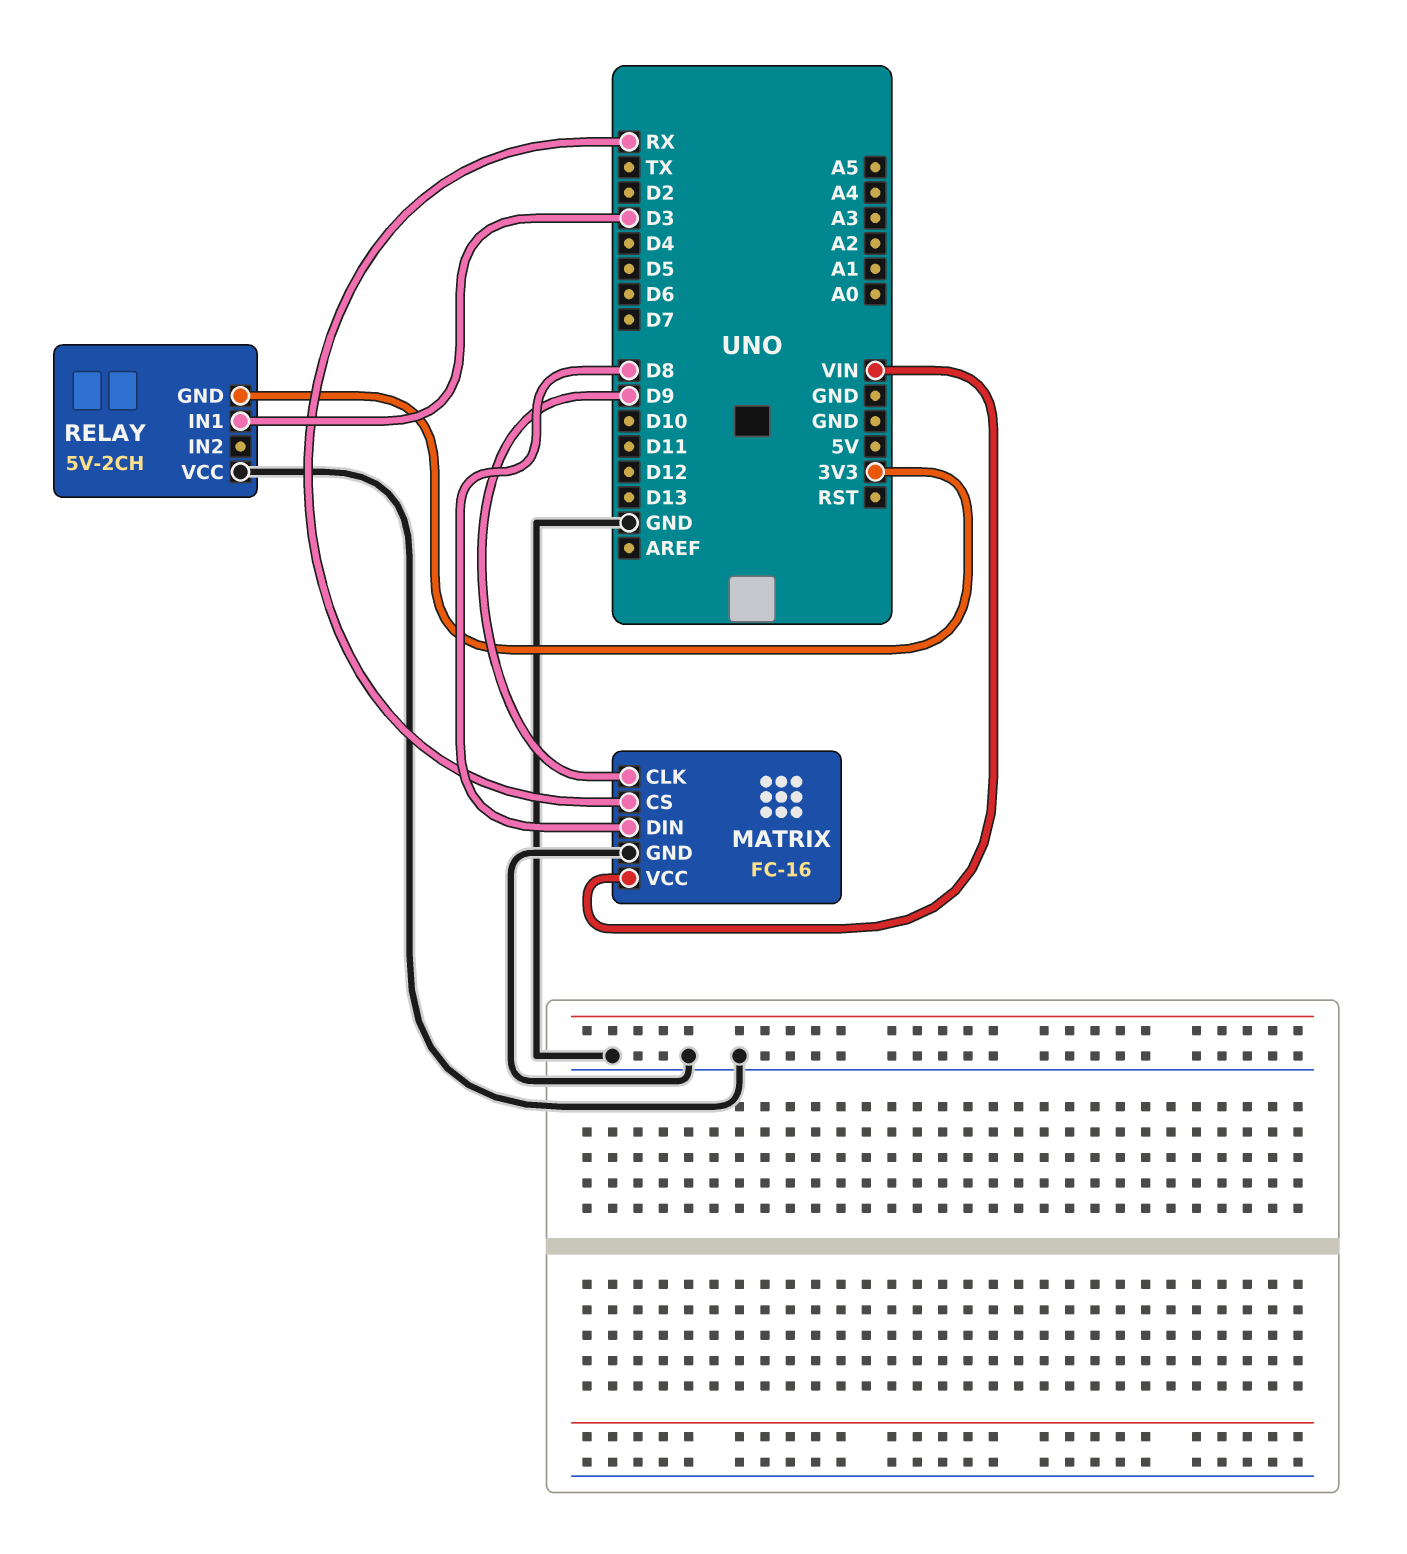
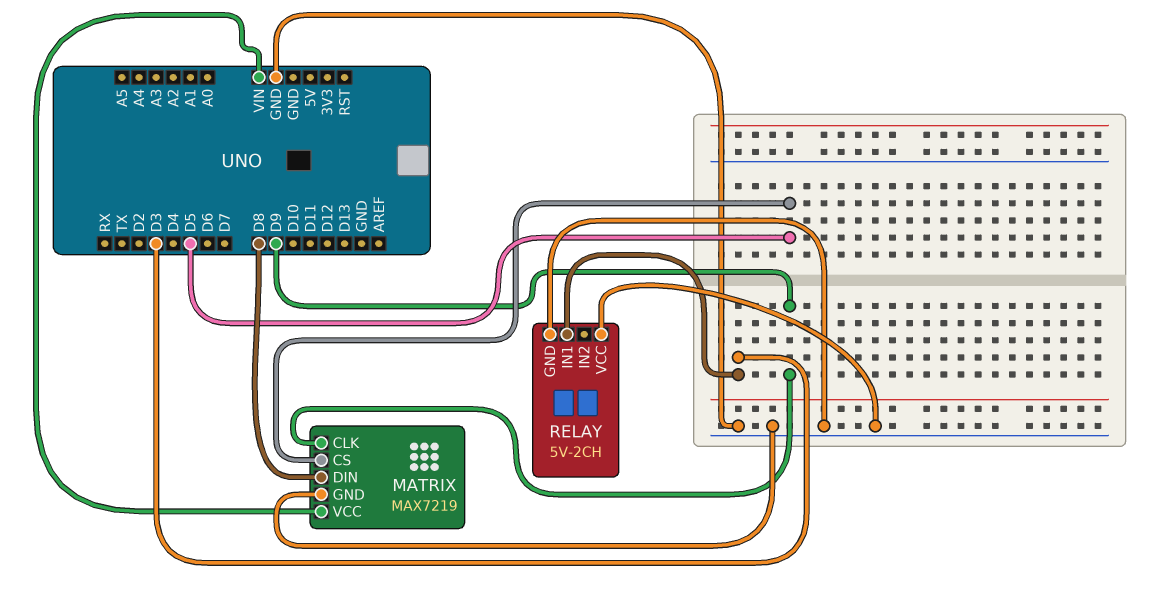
MATRIX: FC-16 -> MAX7219
MATRIX pin CS: RX -> D5
RELAY pin GND: 3V3 -> GND

